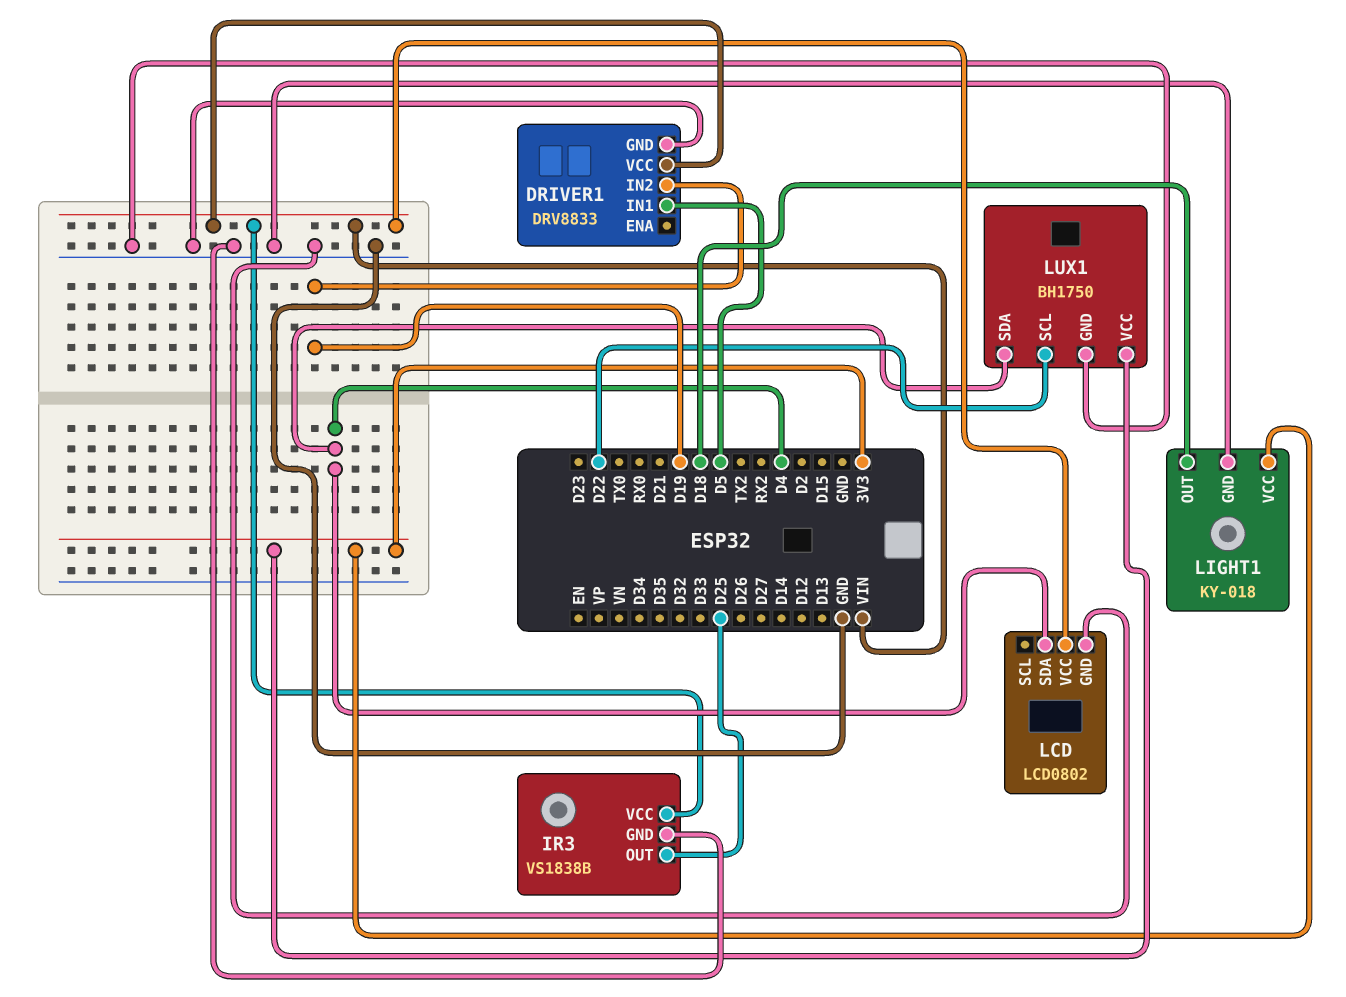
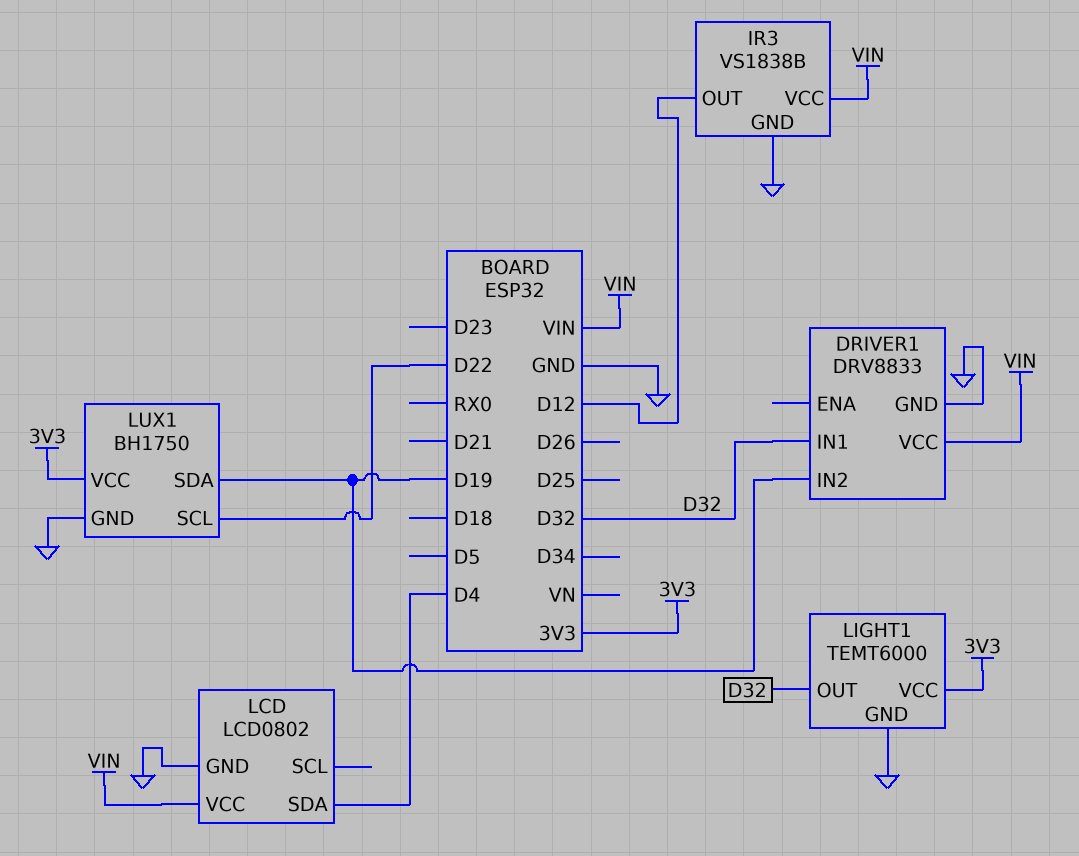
DRIVER1 pin IN1: D5 -> D32
IR3 pin OUT: D25 -> D12
LIGHT1: KY-018 -> TEMT6000
LIGHT1 pin OUT: D18 -> D32
LUX1 pin SDA: D4 -> D19

